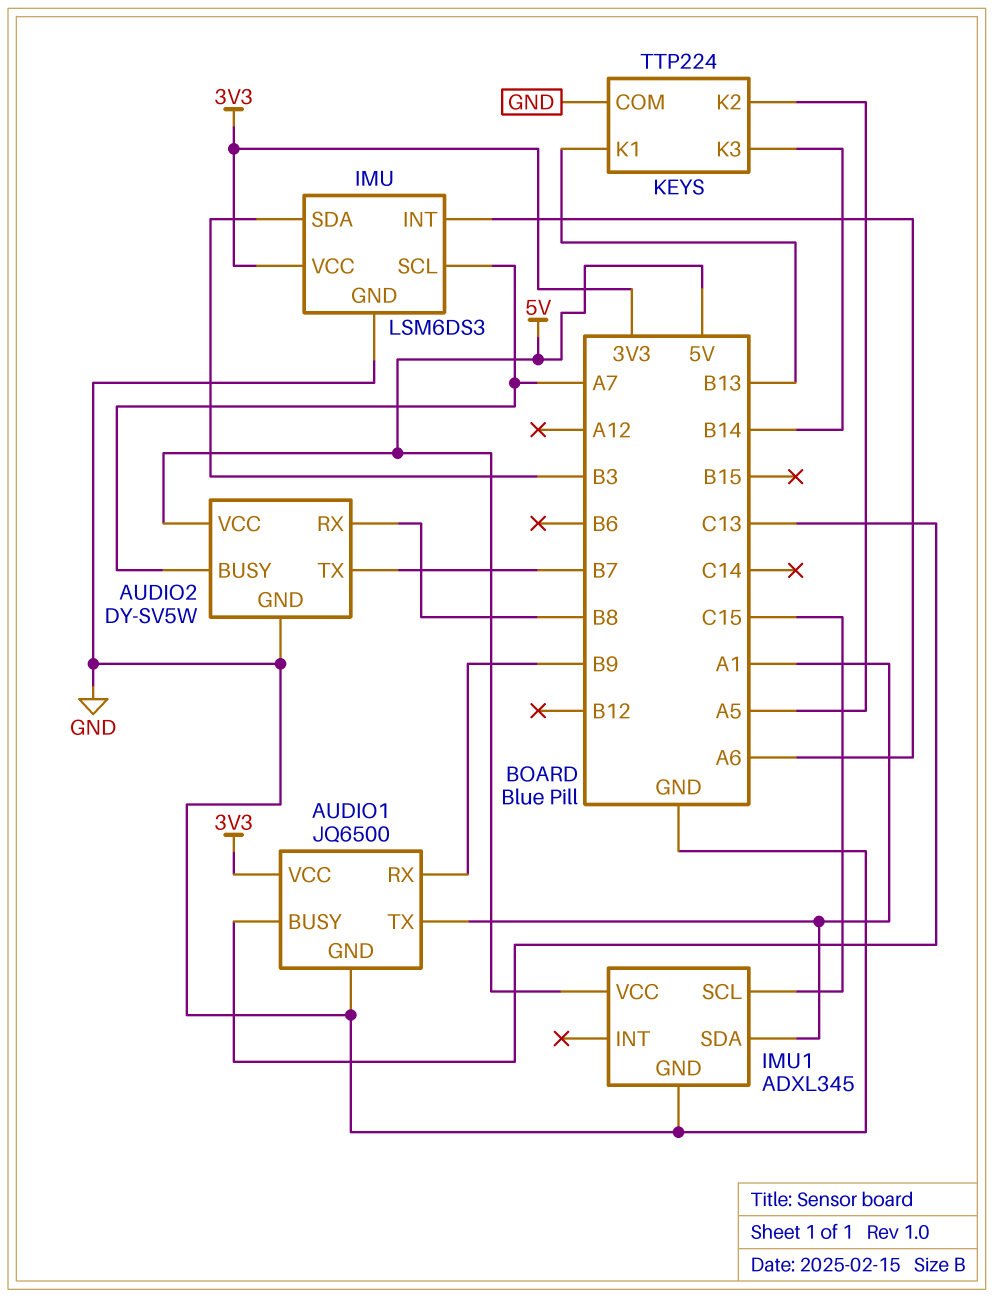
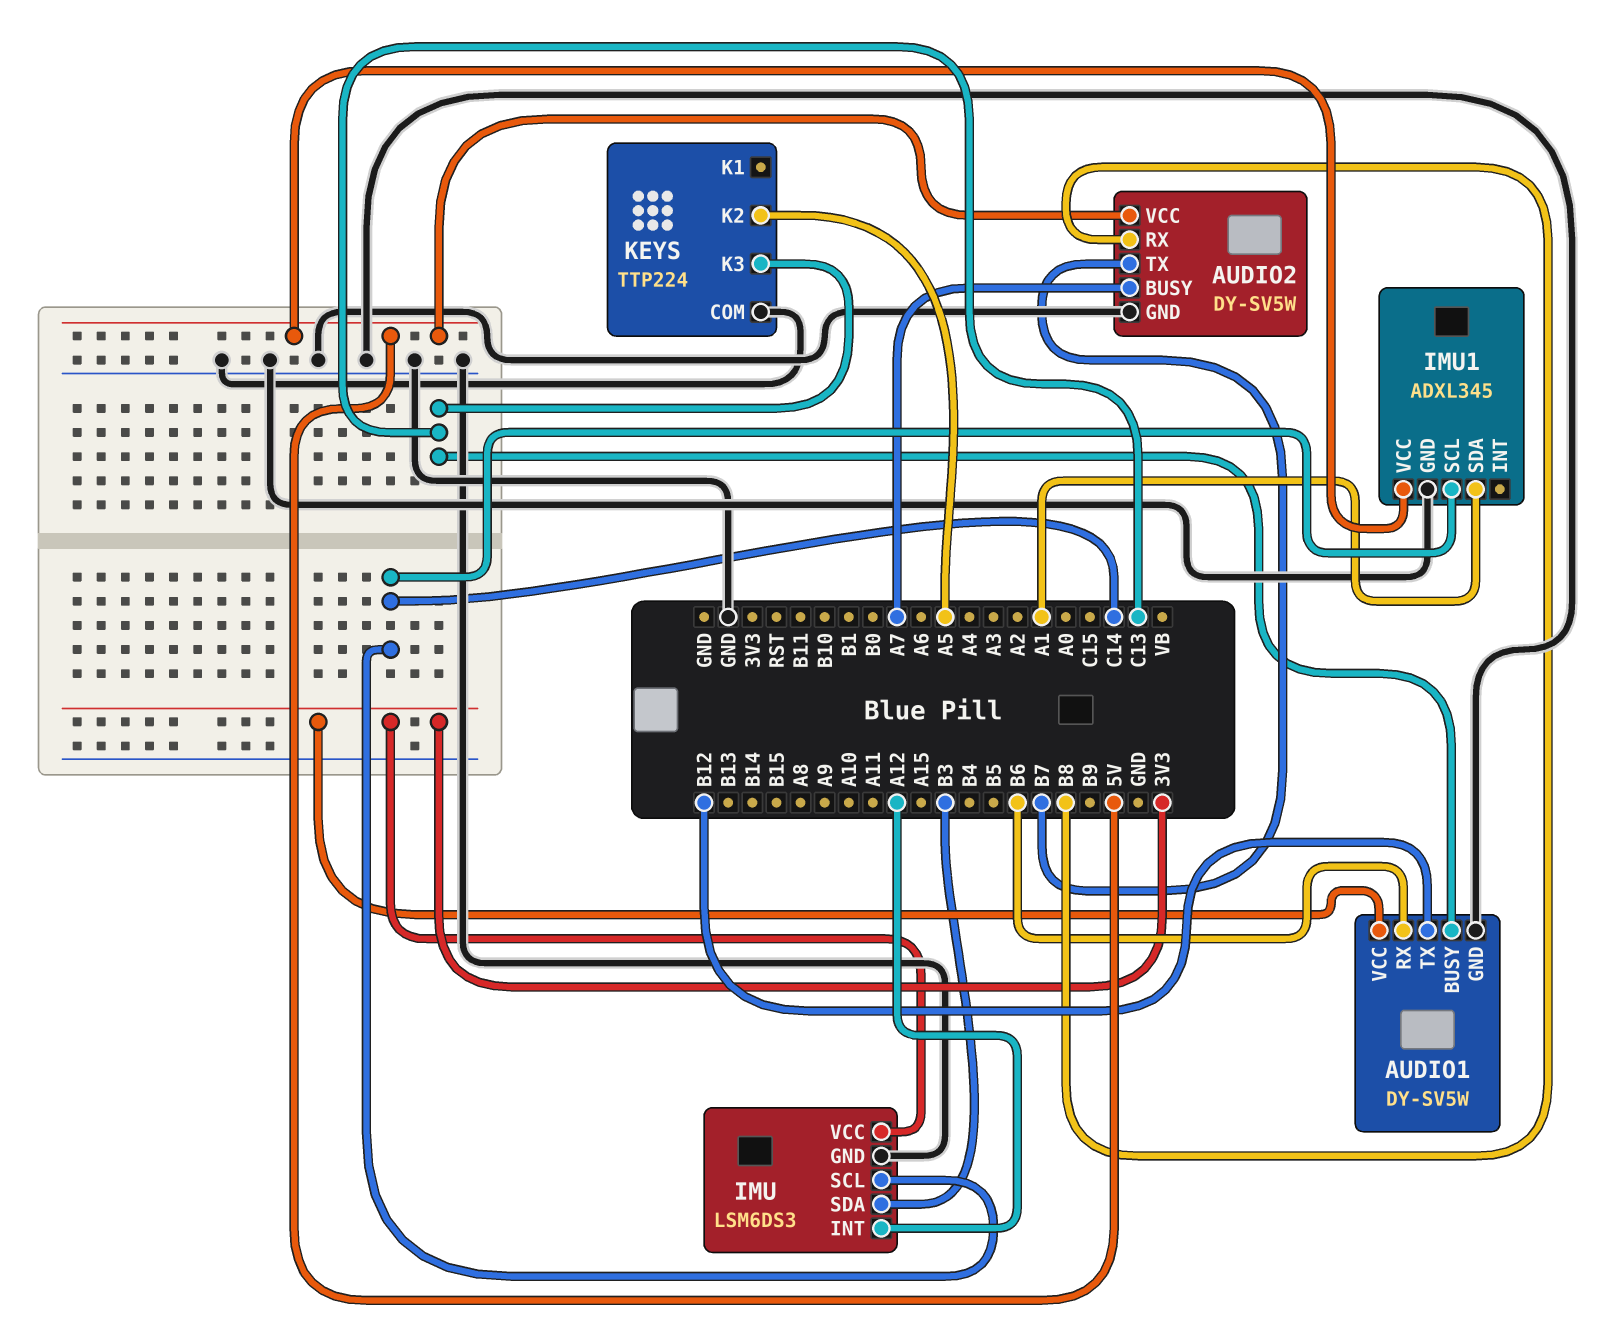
AUDIO1: JQ6500 -> DY-SV5W
AUDIO1 pin RX: B9 -> B6
AUDIO1 pin TX: A1 -> B12
IMU pin INT: A6 -> A12
IMU pin SCL: A7 -> C14
IMU1 pin SCL: C15 -> C14
KEYS pin K1: B13 -> none
KEYS pin K3: B14 -> C13

